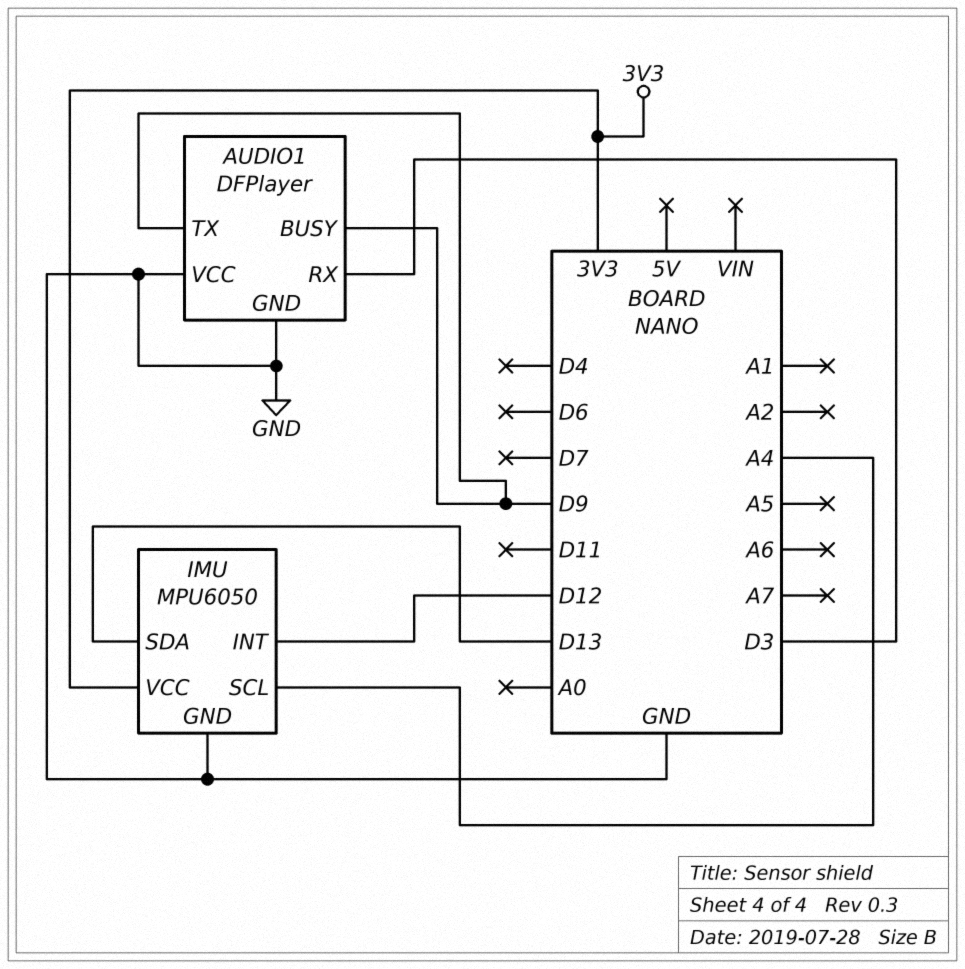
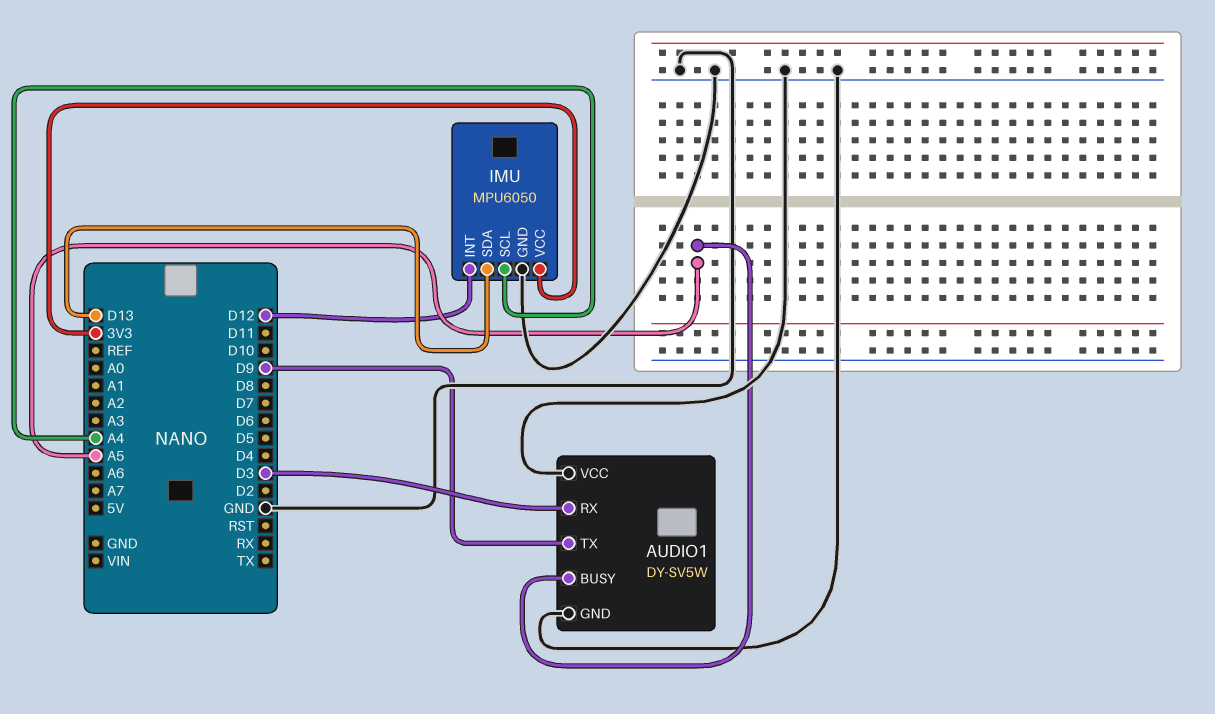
AUDIO1: DFPlayer -> DY-SV5W
AUDIO1 pin BUSY: D9 -> A5

